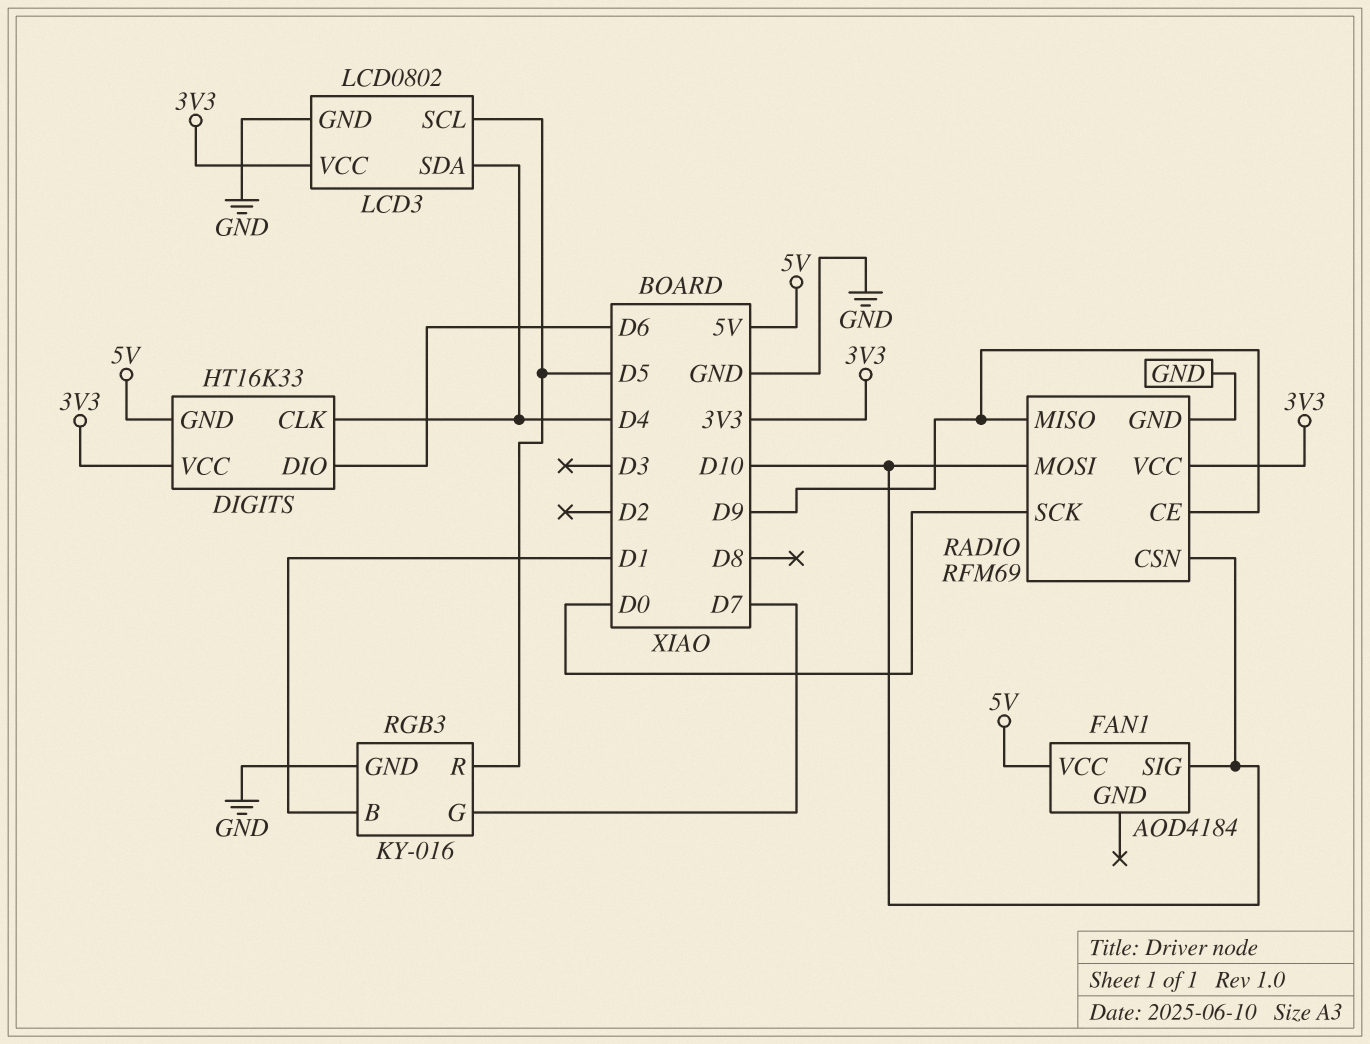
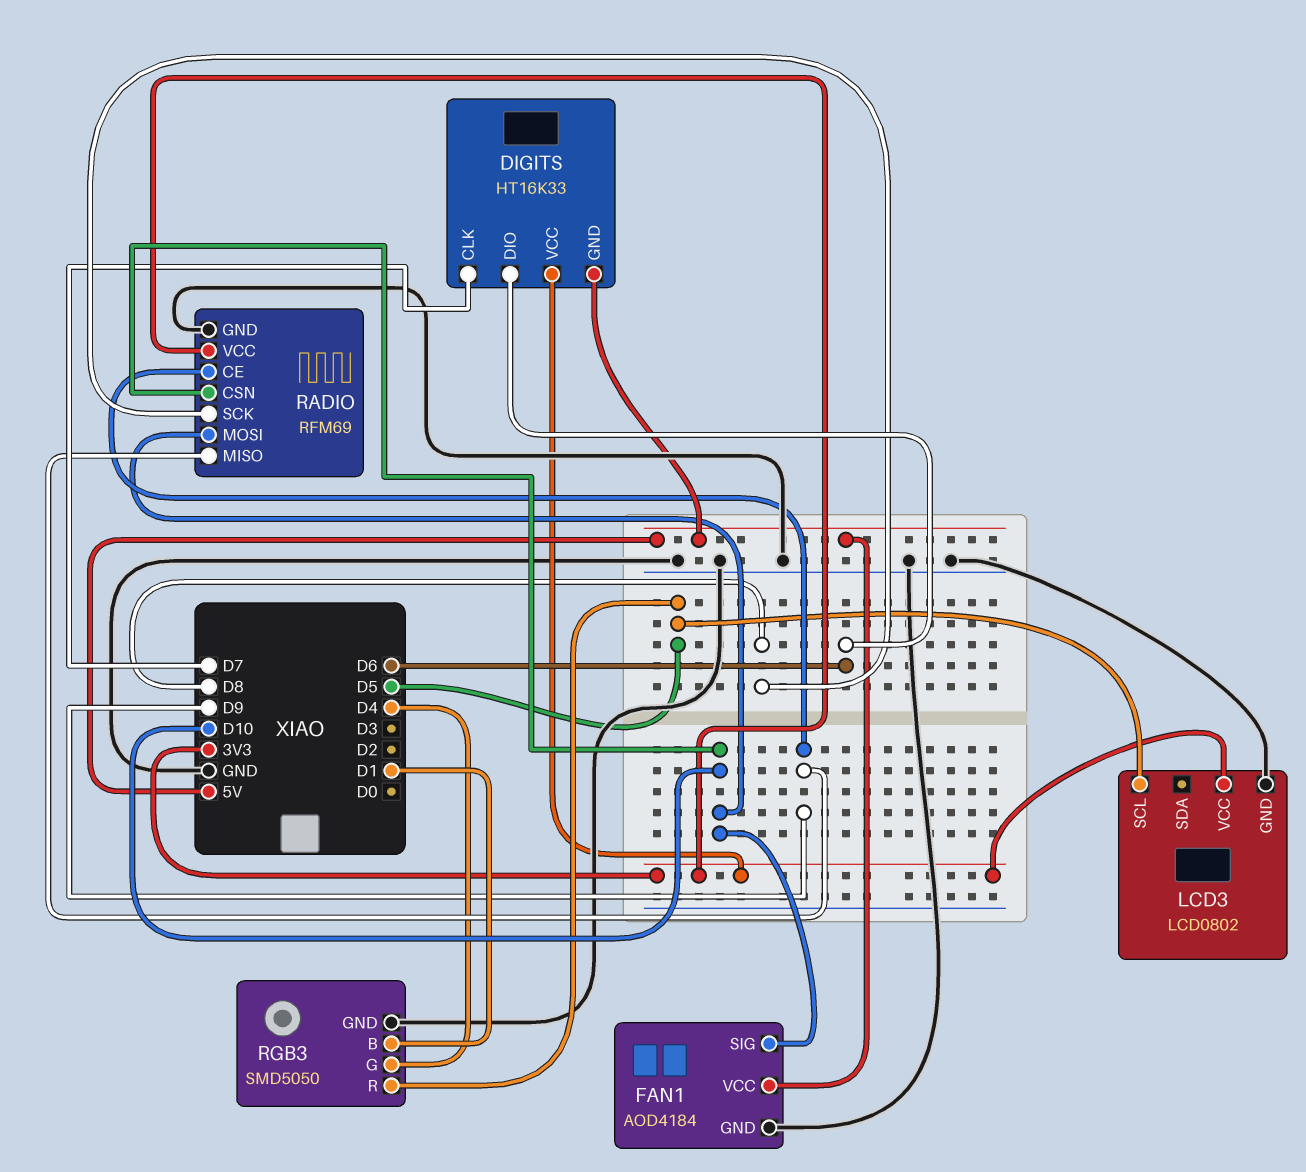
DIGITS pin CLK: D4 -> D7
FAN1 pin GND: none -> GND
LCD3 pin SDA: D4 -> none
RADIO pin SCK: D0 -> D8
RGB3: KY-016 -> SMD5050
RGB3 pin G: D7 -> D4

